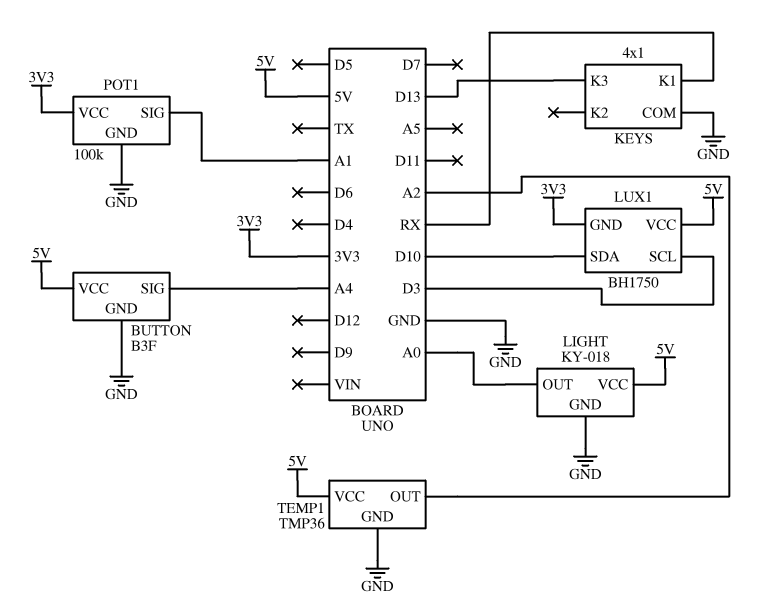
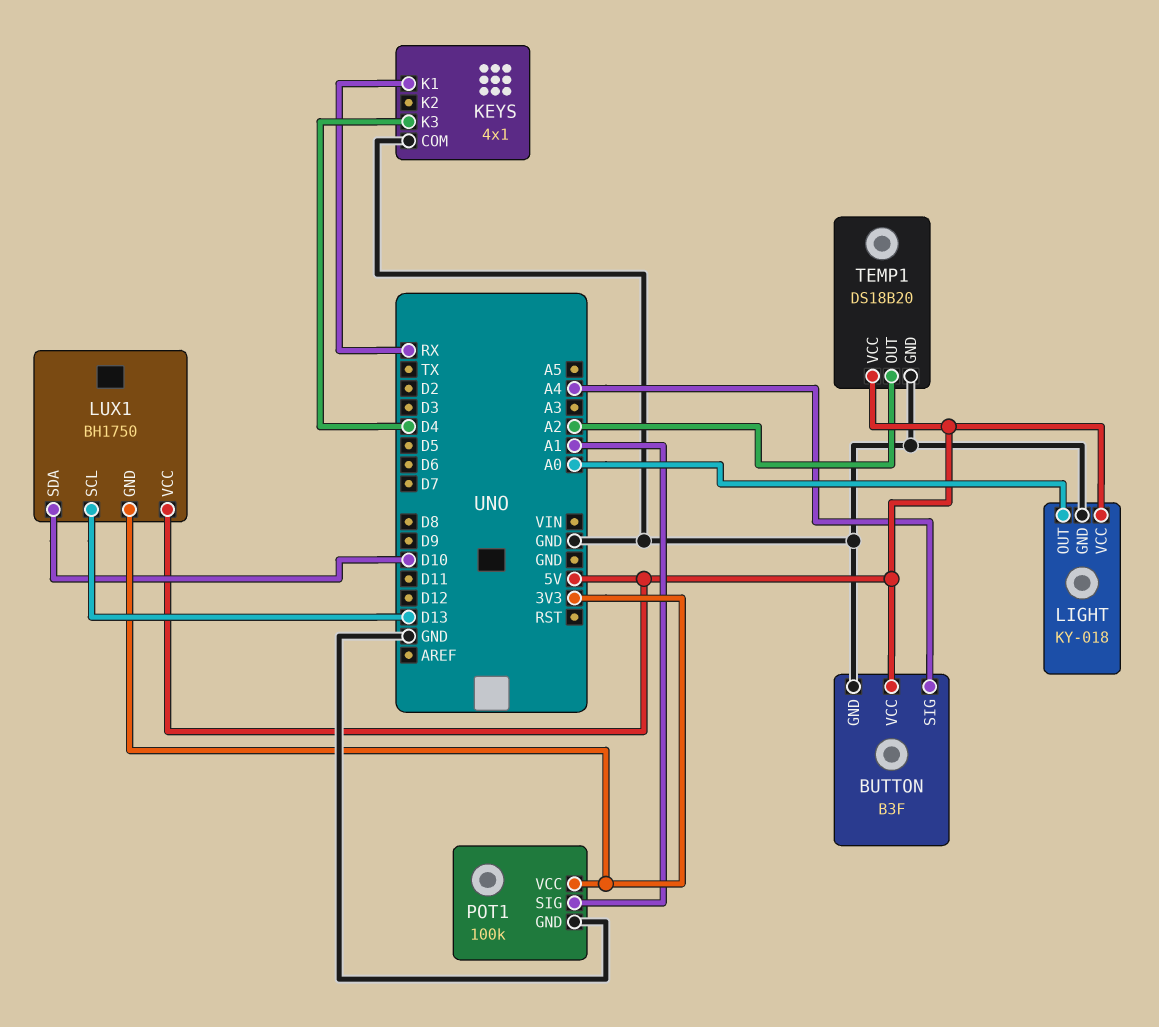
KEYS pin K3: D13 -> D4
LUX1 pin SCL: D3 -> D13
TEMP1: TMP36 -> DS18B20

